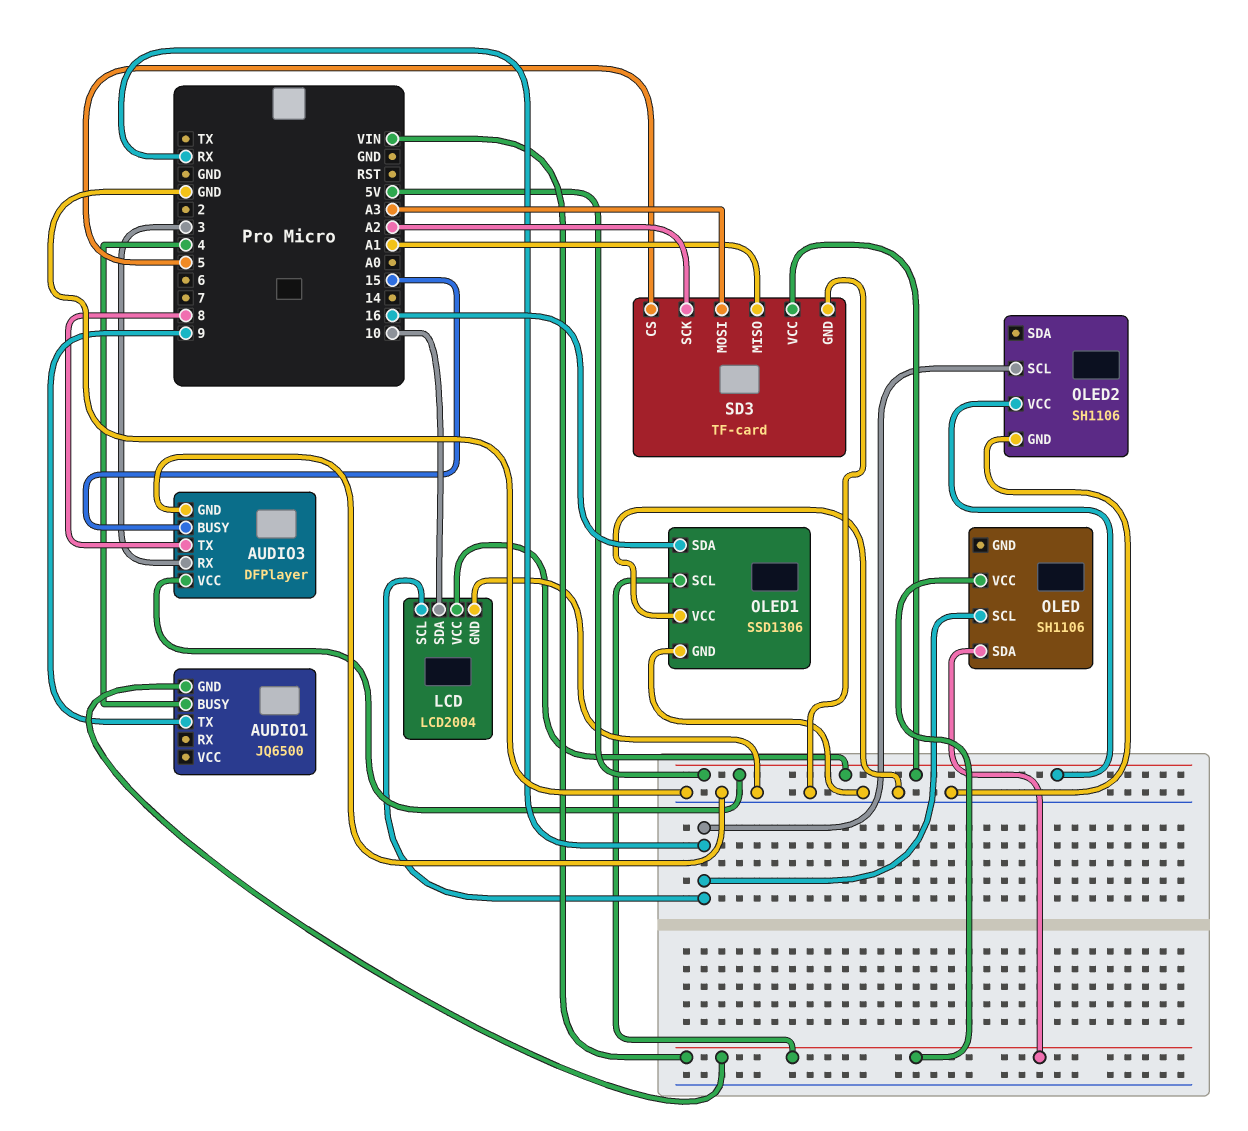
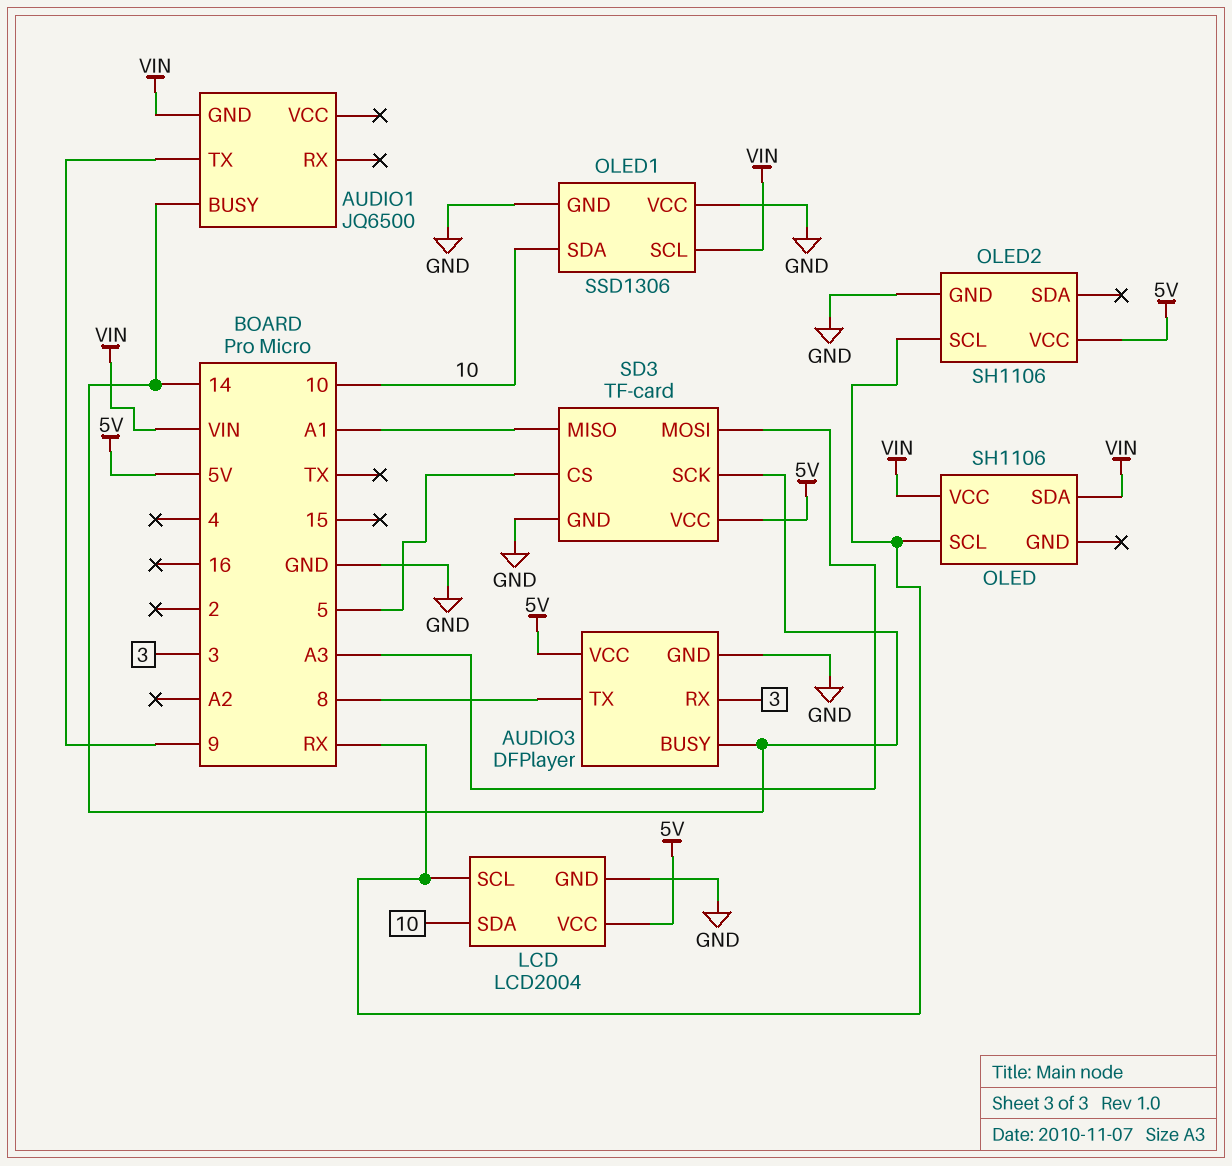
AUDIO1 pin BUSY: 4 -> 14
AUDIO3 pin BUSY: 15 -> 14
OLED1 pin SDA: 16 -> 10
SD3 pin SCK: A2 -> 14

